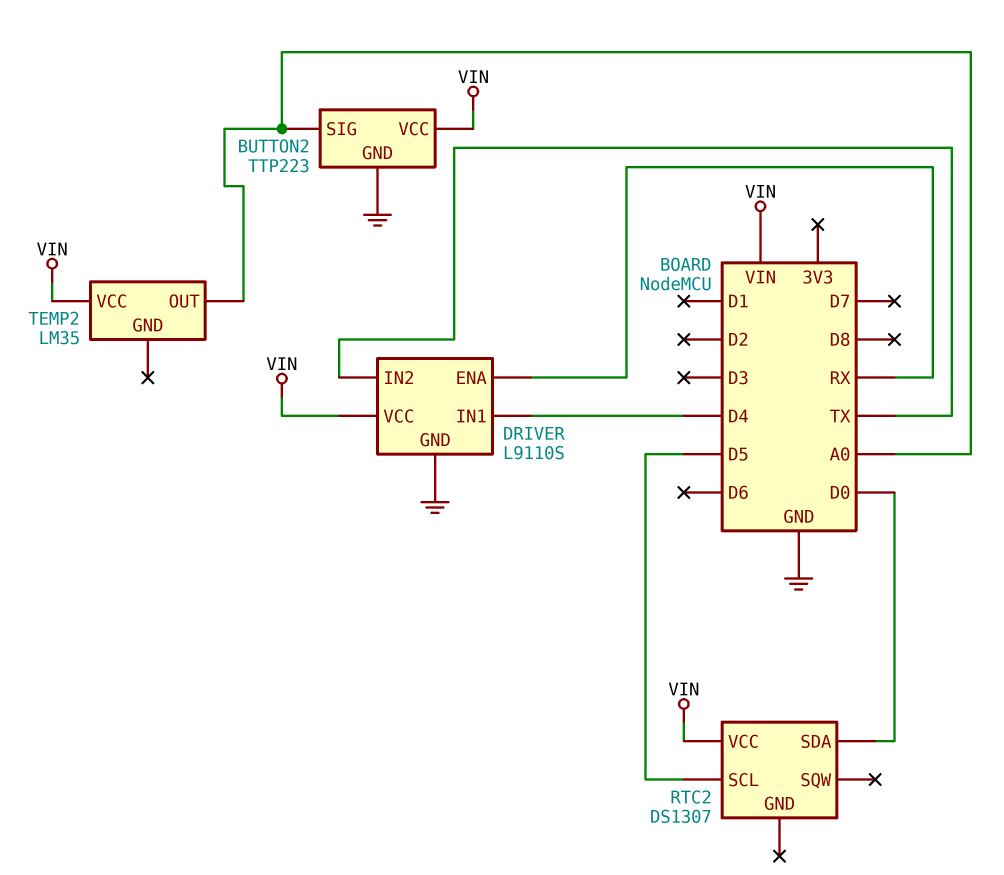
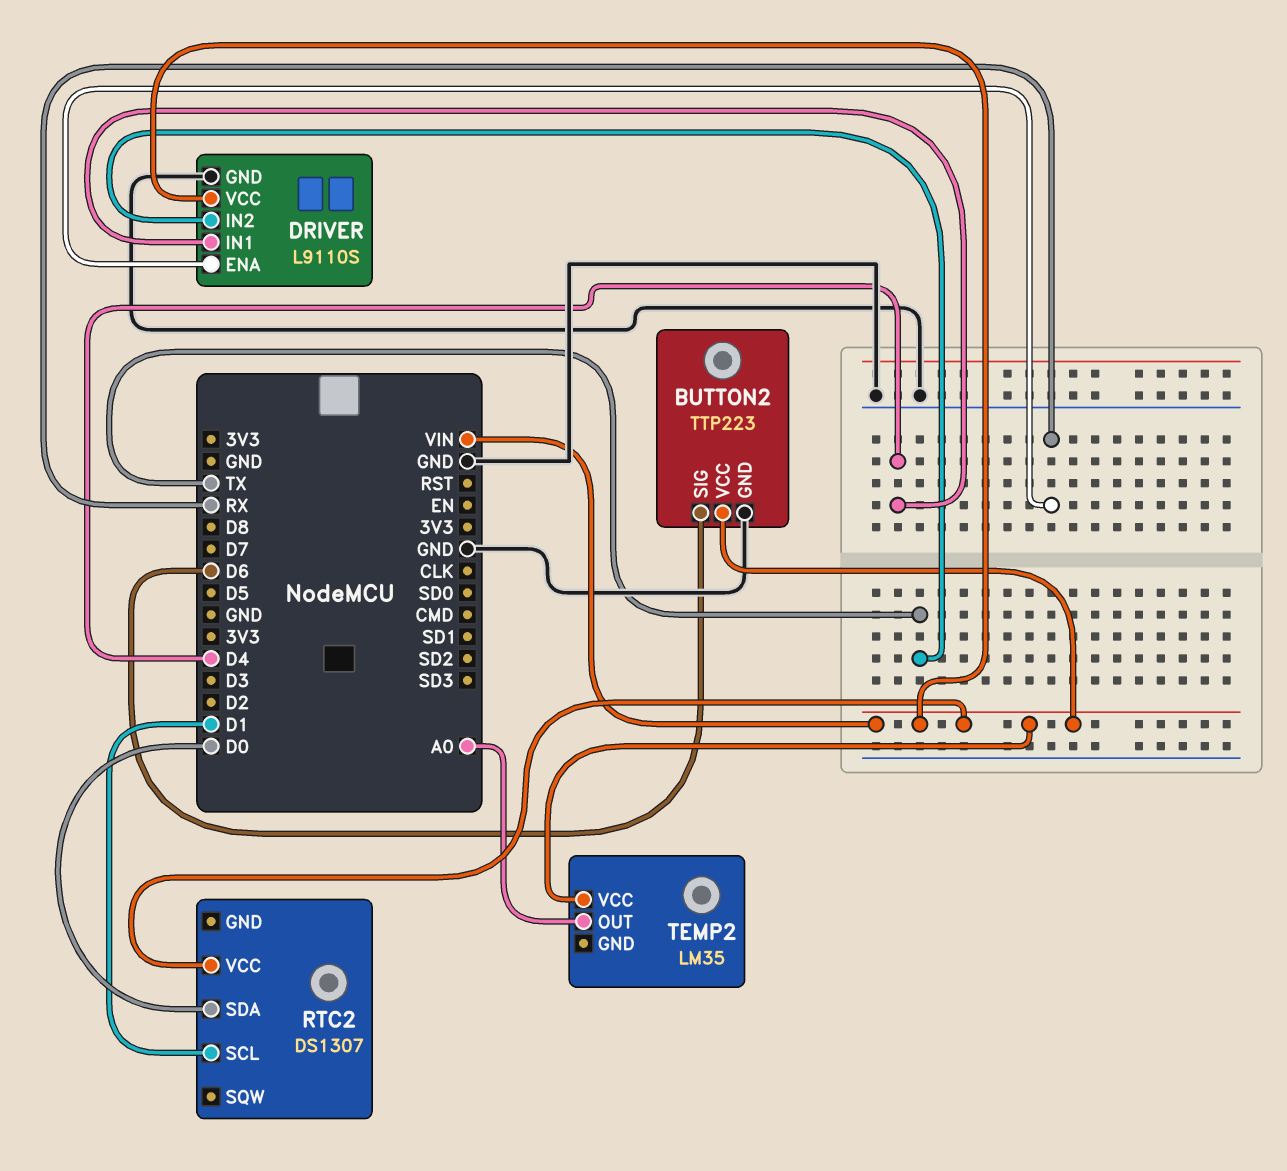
BUTTON2 pin SIG: A0 -> D6
RTC2 pin SCL: D5 -> D1

